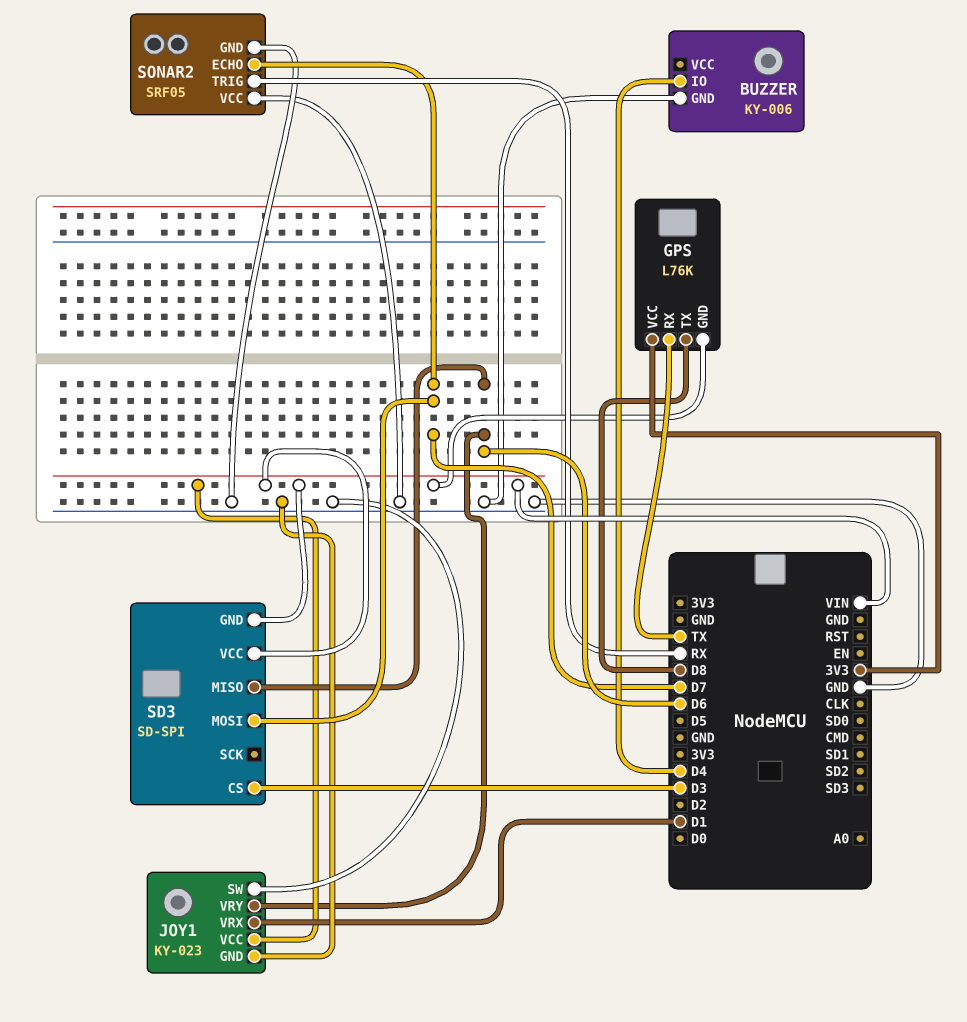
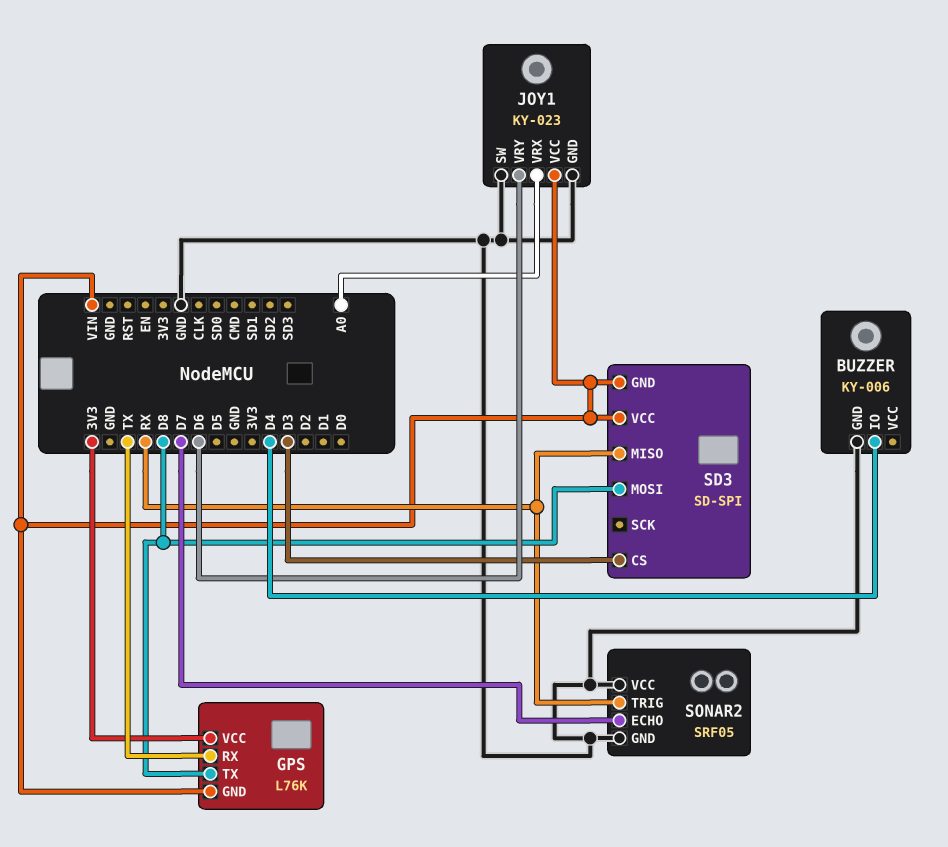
JOY1 pin VRX: D1 -> A0
SD3 pin MISO: D6 -> RX
SD3 pin MOSI: D7 -> D8

